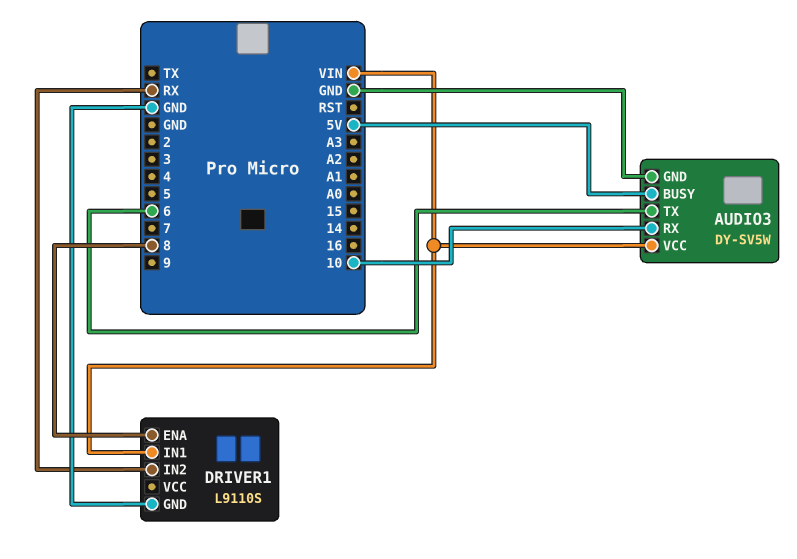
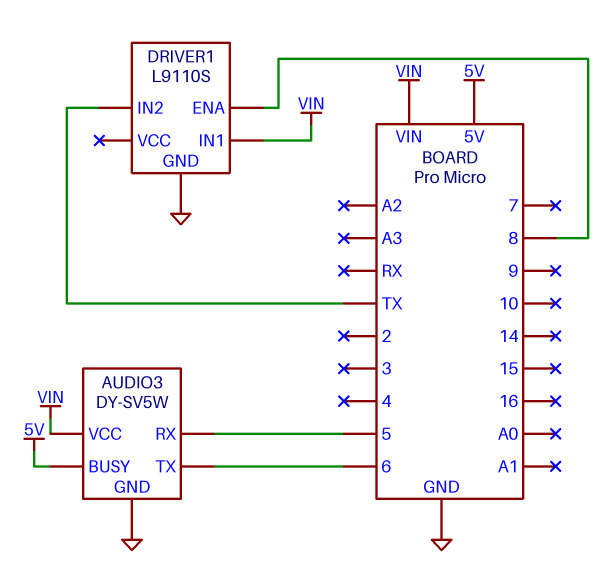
AUDIO3 pin RX: 10 -> 5
DRIVER1 pin IN2: RX -> TX

